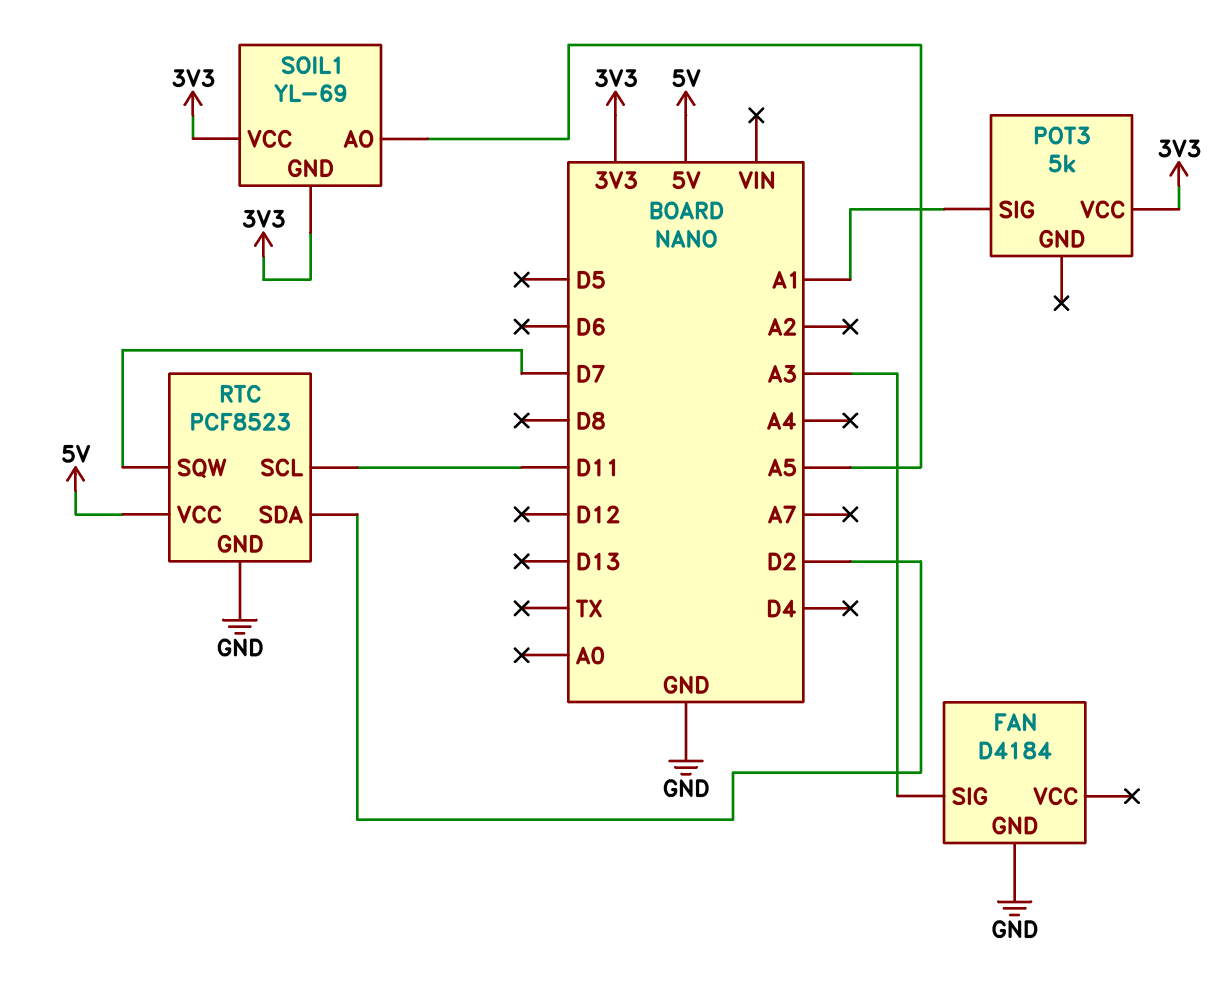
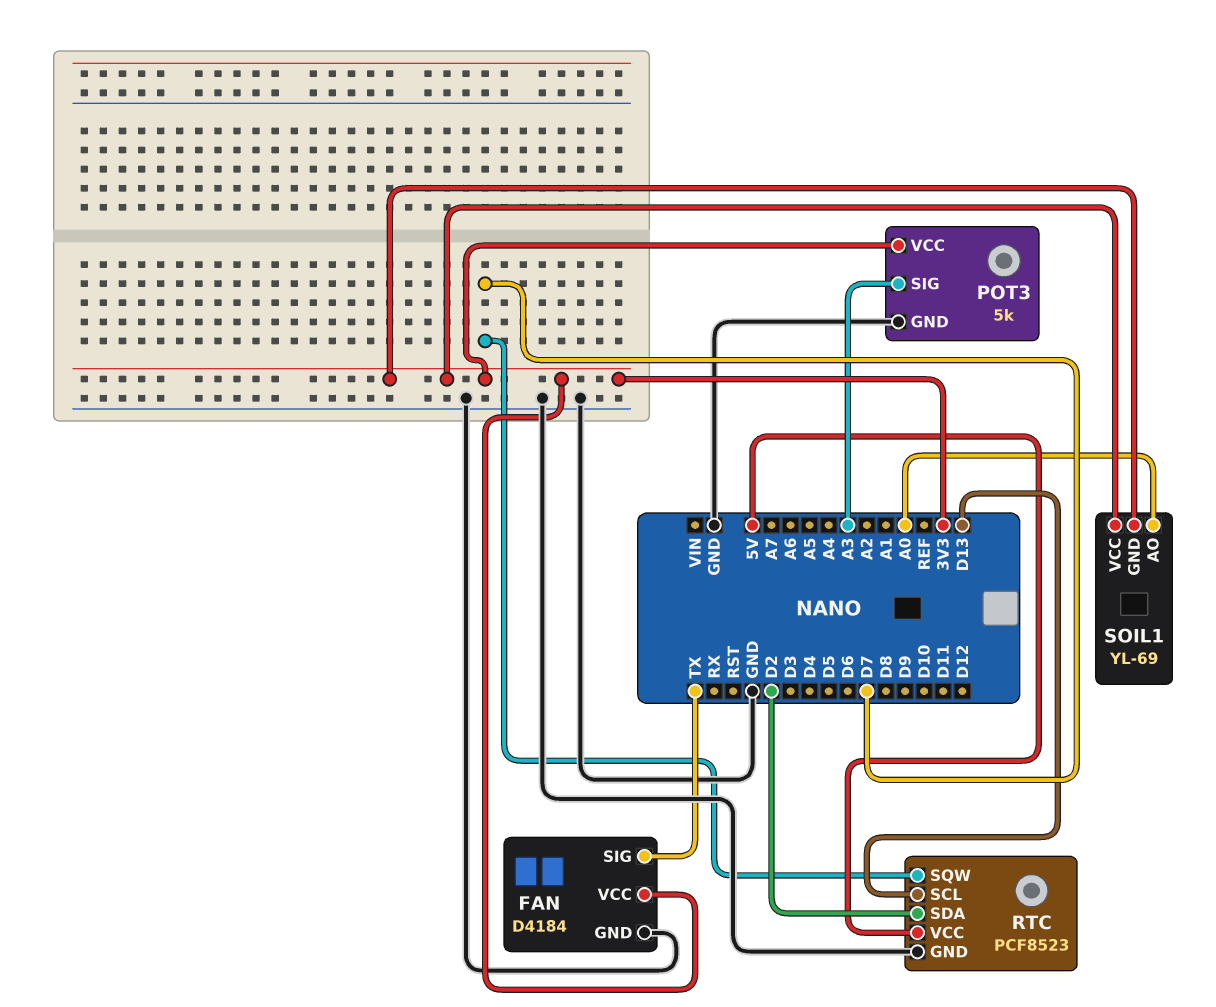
FAN pin SIG: A3 -> TX
FAN pin VCC: none -> 3V3
POT3 pin GND: none -> GND
POT3 pin SIG: A1 -> A3
RTC pin SCL: D11 -> D13
SOIL1 pin AO: A5 -> A0

